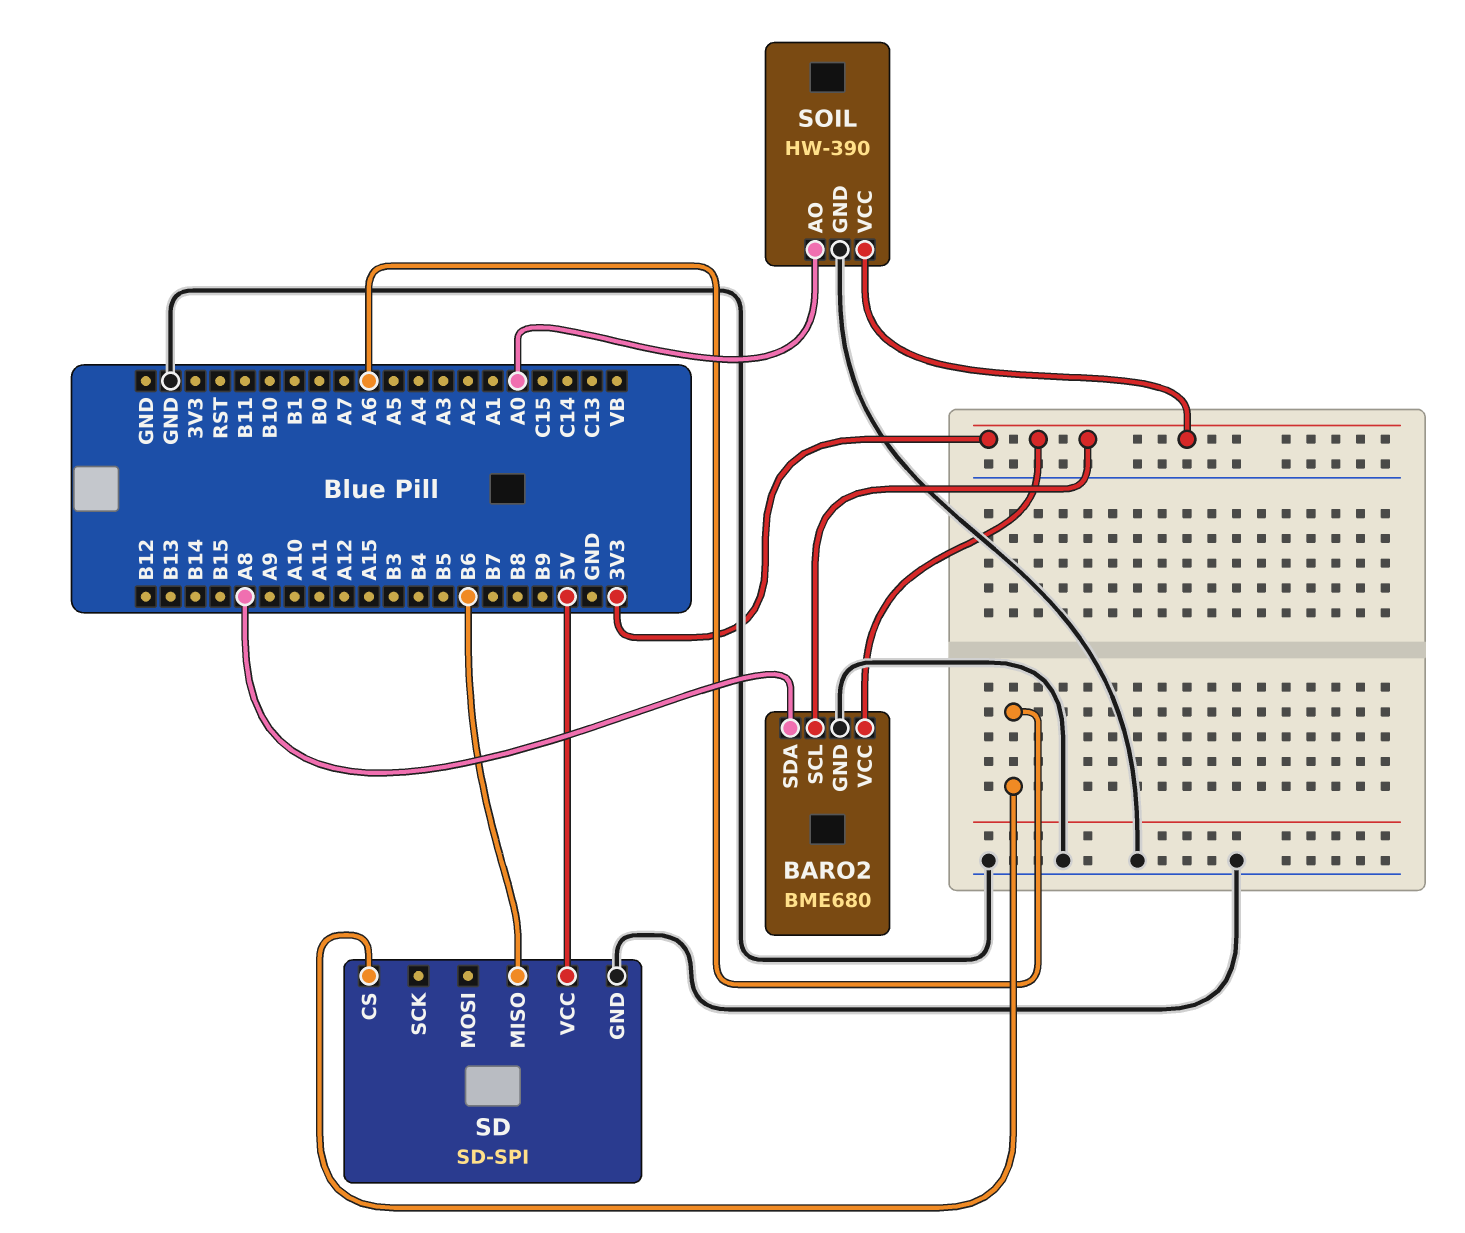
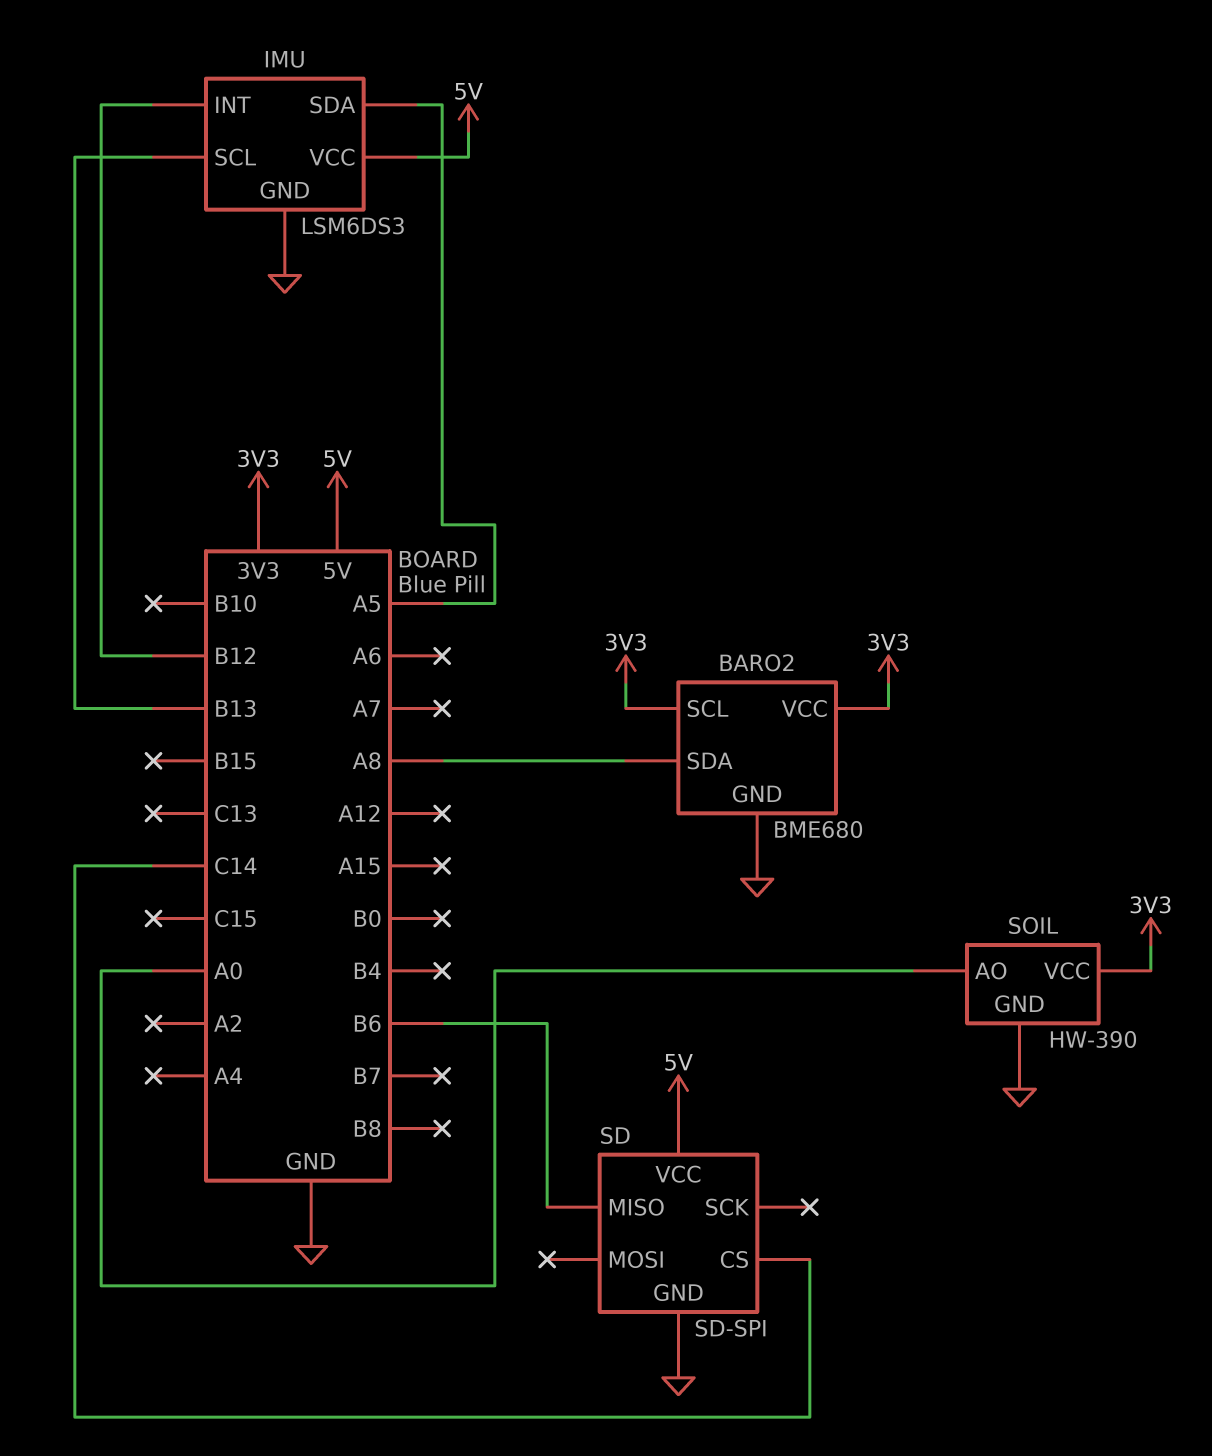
IMU: none -> LSM6DS3
IMU pin GND: none -> GND
IMU pin INT: none -> B12
IMU pin SCL: none -> B13
IMU pin SDA: none -> A5
IMU pin VCC: none -> 5V
SD pin CS: A6 -> C14

